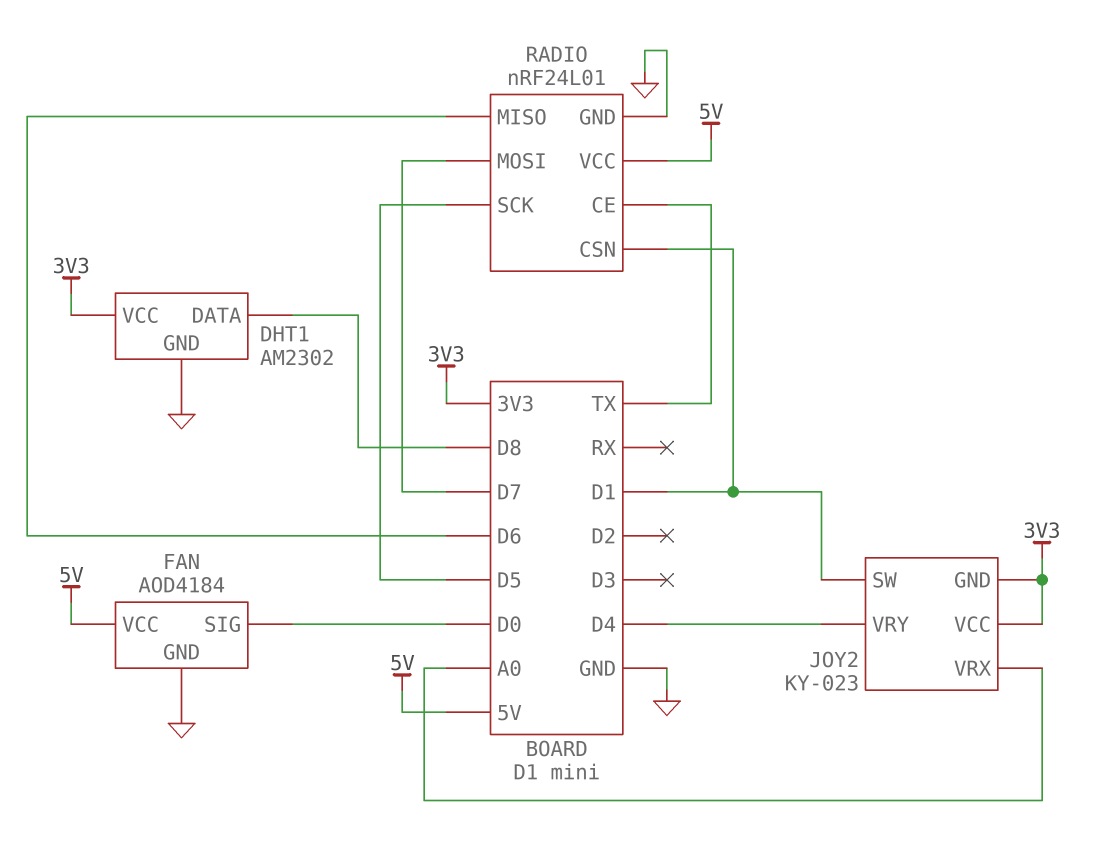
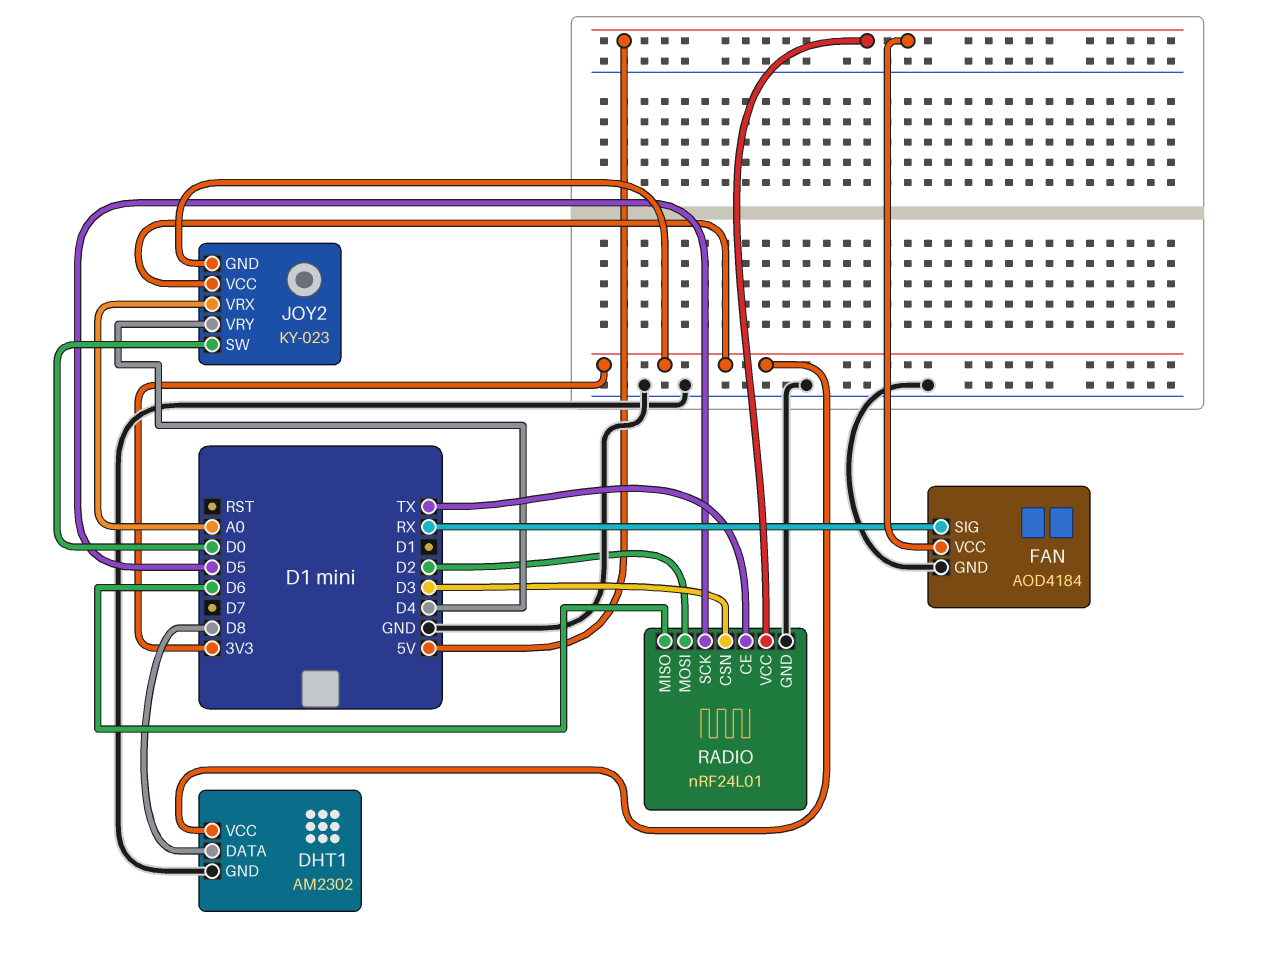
FAN pin SIG: D0 -> RX
JOY2 pin SW: D1 -> D0
RADIO pin CSN: D1 -> D3
RADIO pin MOSI: D7 -> D2

